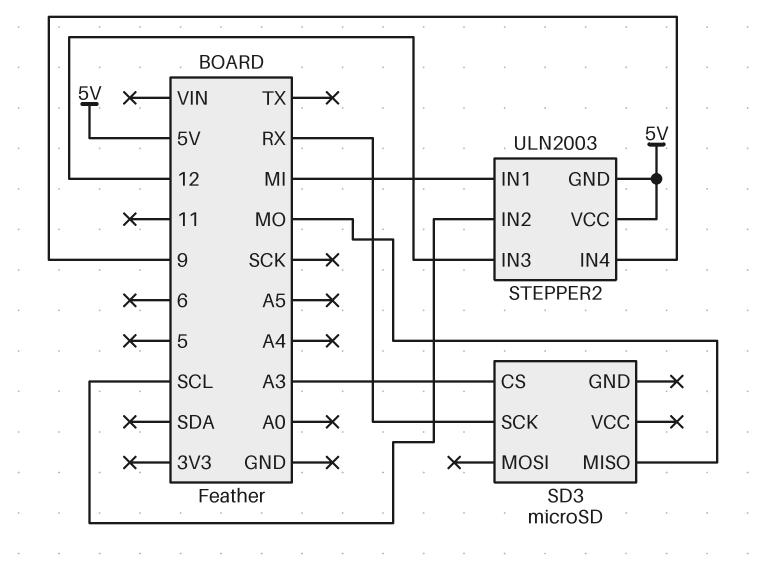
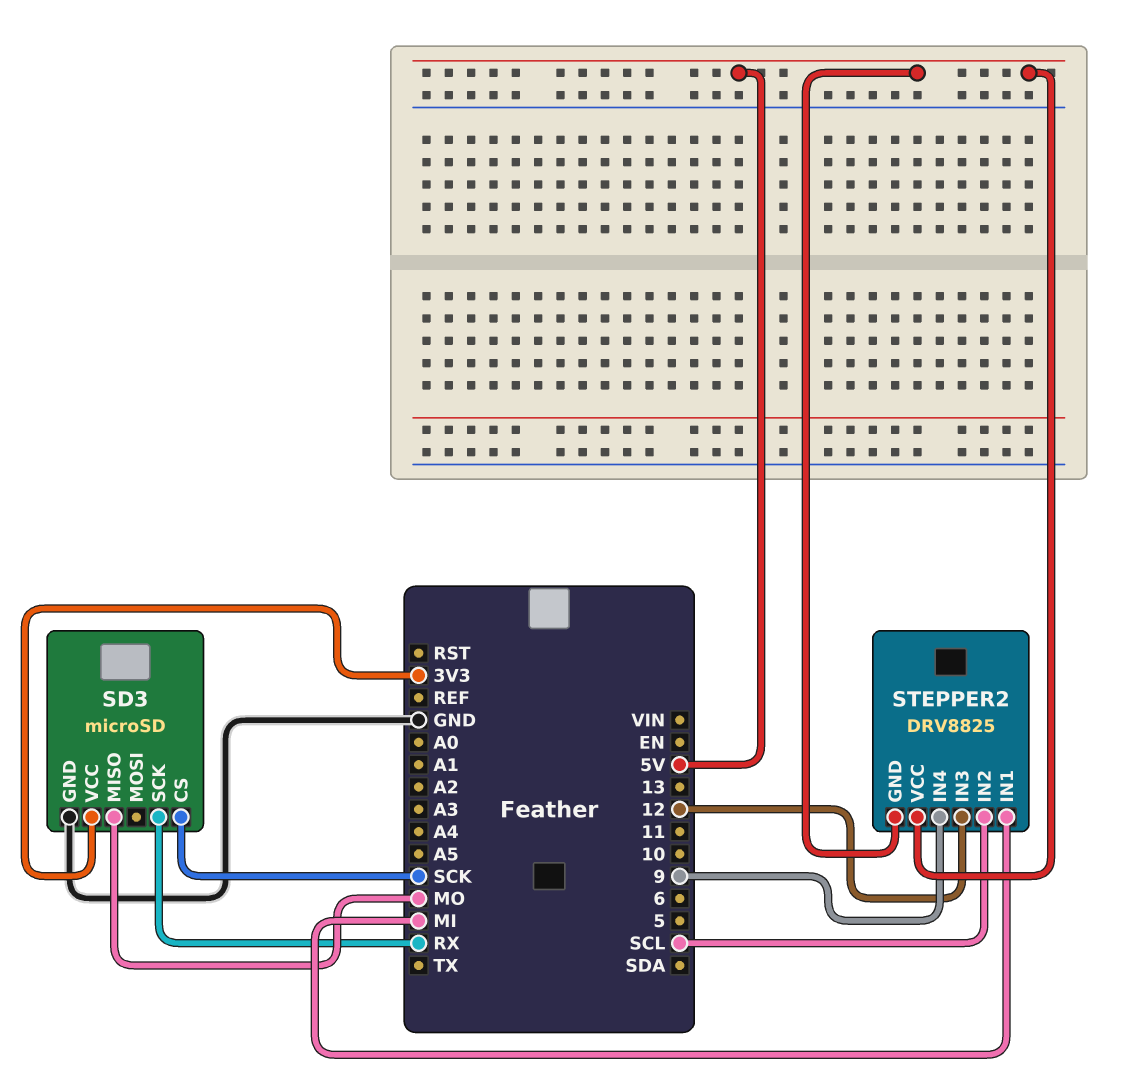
SD3 pin CS: A3 -> SCK
SD3 pin GND: none -> GND
SD3 pin VCC: none -> 3V3
STEPPER2: ULN2003 -> DRV8825

